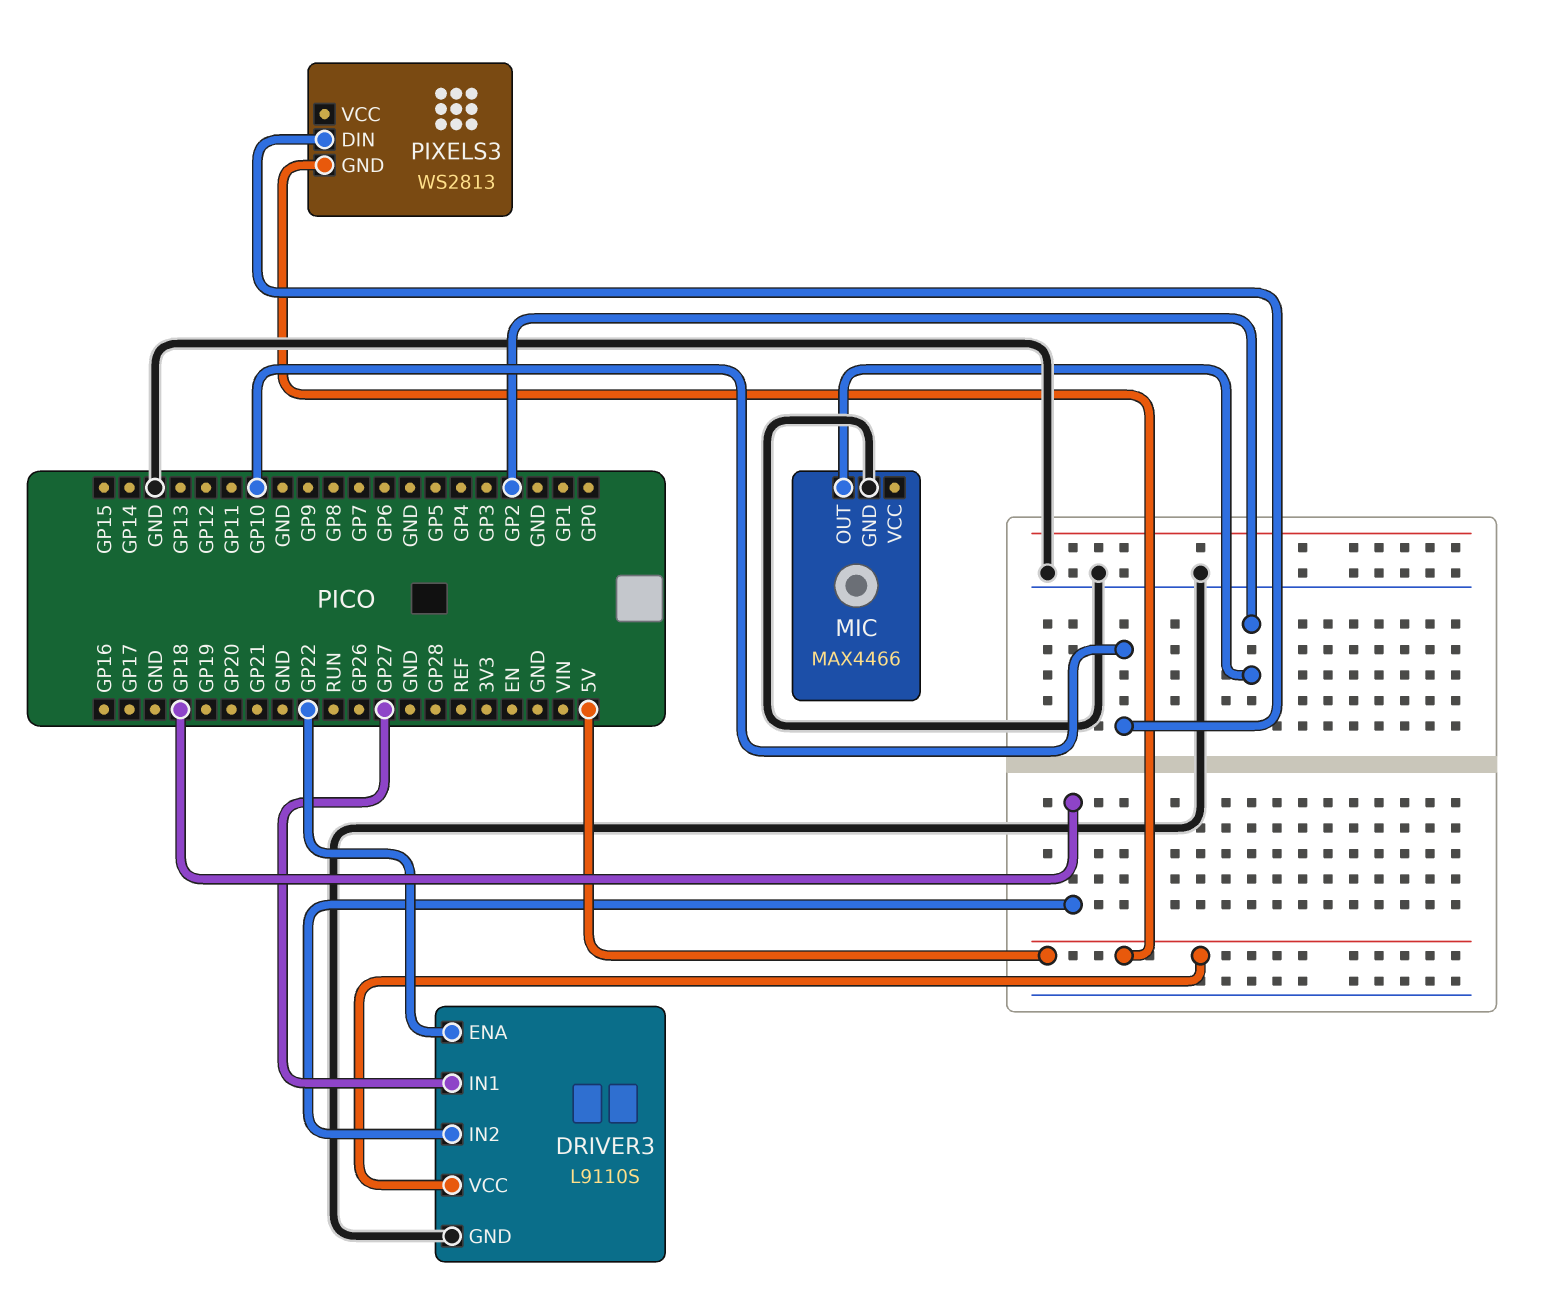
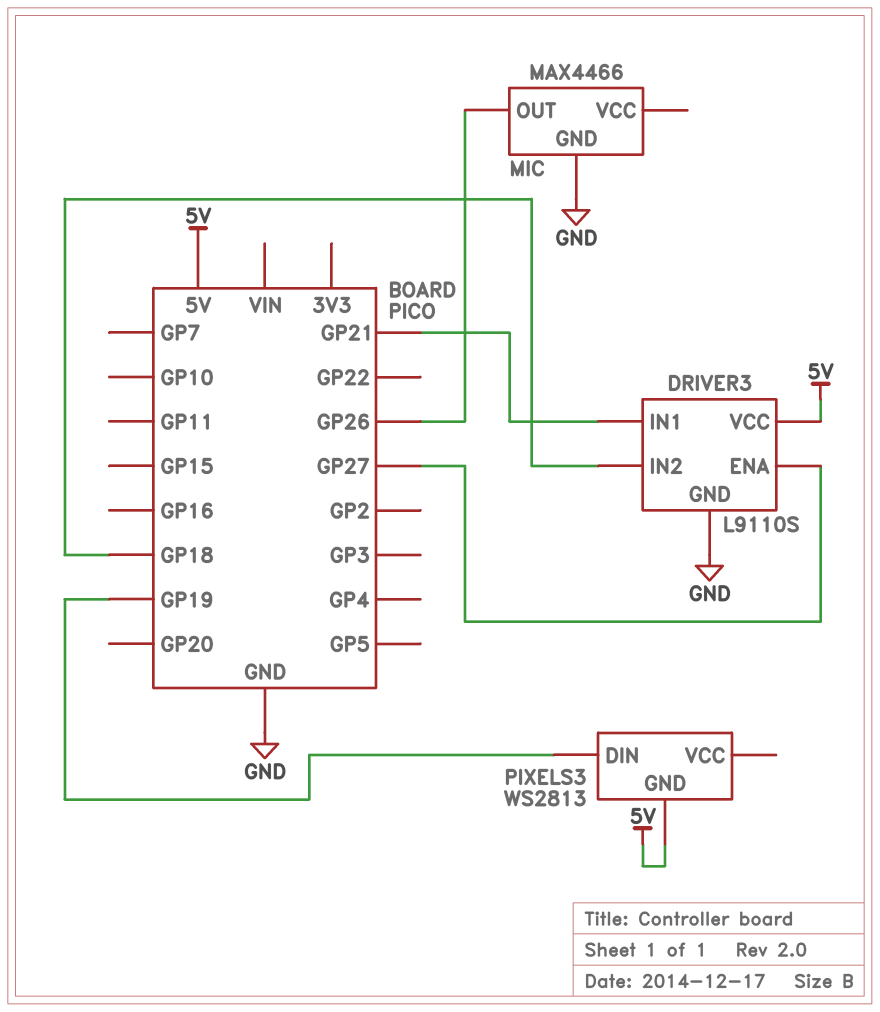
DRIVER3 pin ENA: GP22 -> GP27
DRIVER3 pin IN1: GP27 -> GP21
MIC pin OUT: GP2 -> GP26
PIXELS3 pin DIN: GP10 -> GP19

